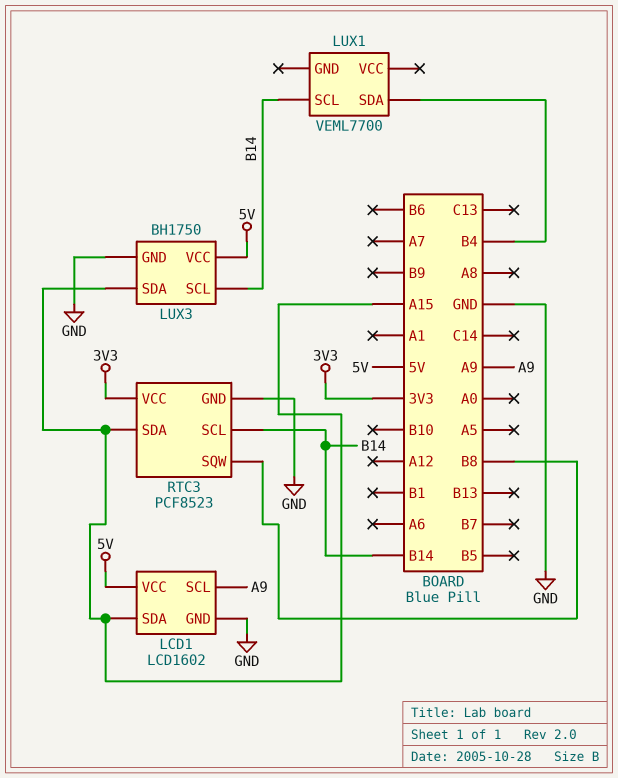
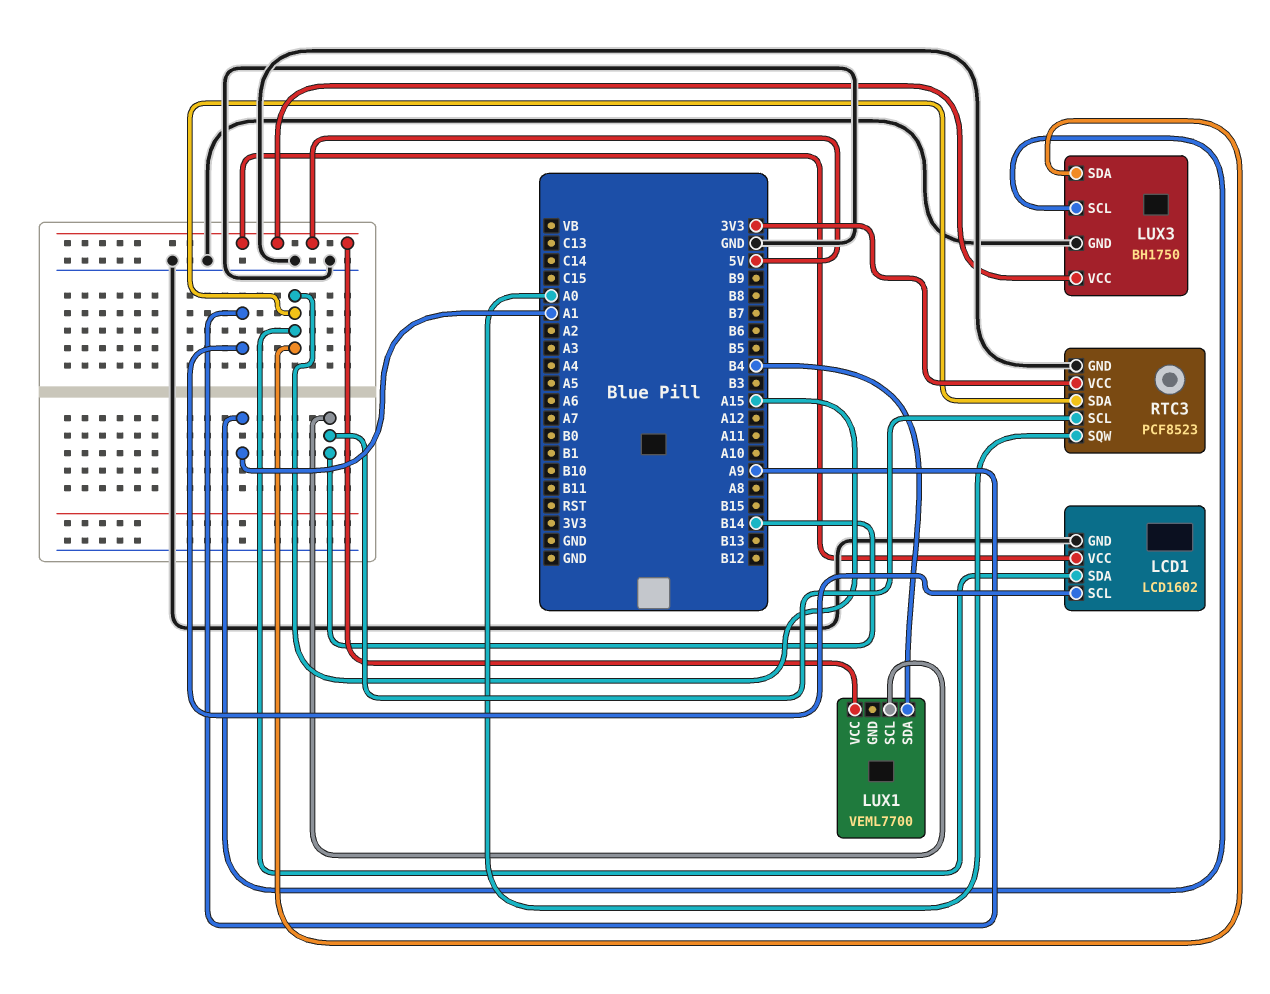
LUX1 pin VCC: none -> 5V
LUX3 pin SCL: B14 -> A1
RTC3 pin SQW: B8 -> A0

